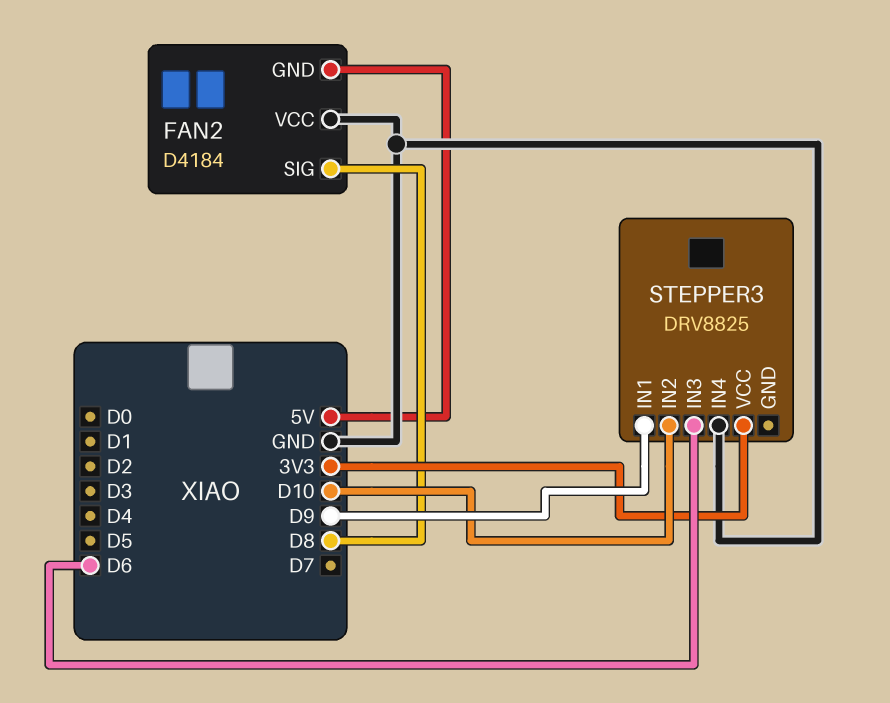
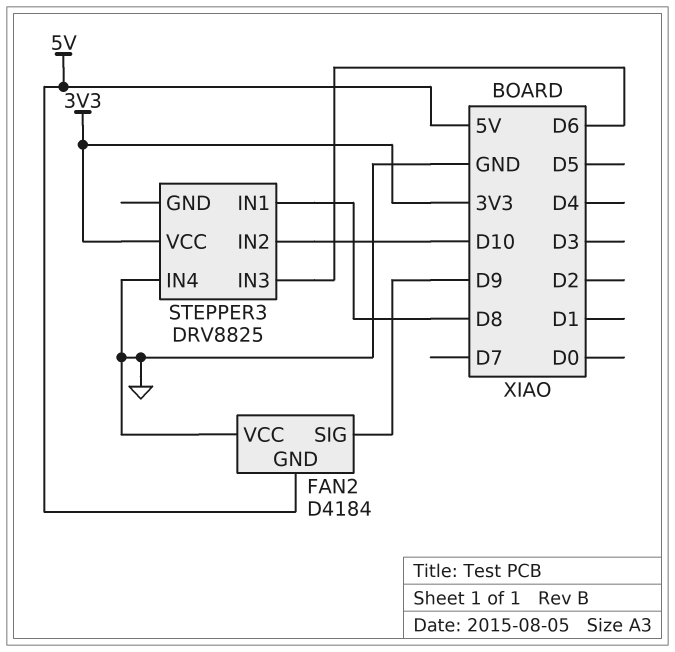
FAN2 pin SIG: D8 -> D9
STEPPER3 pin IN1: D9 -> D8

